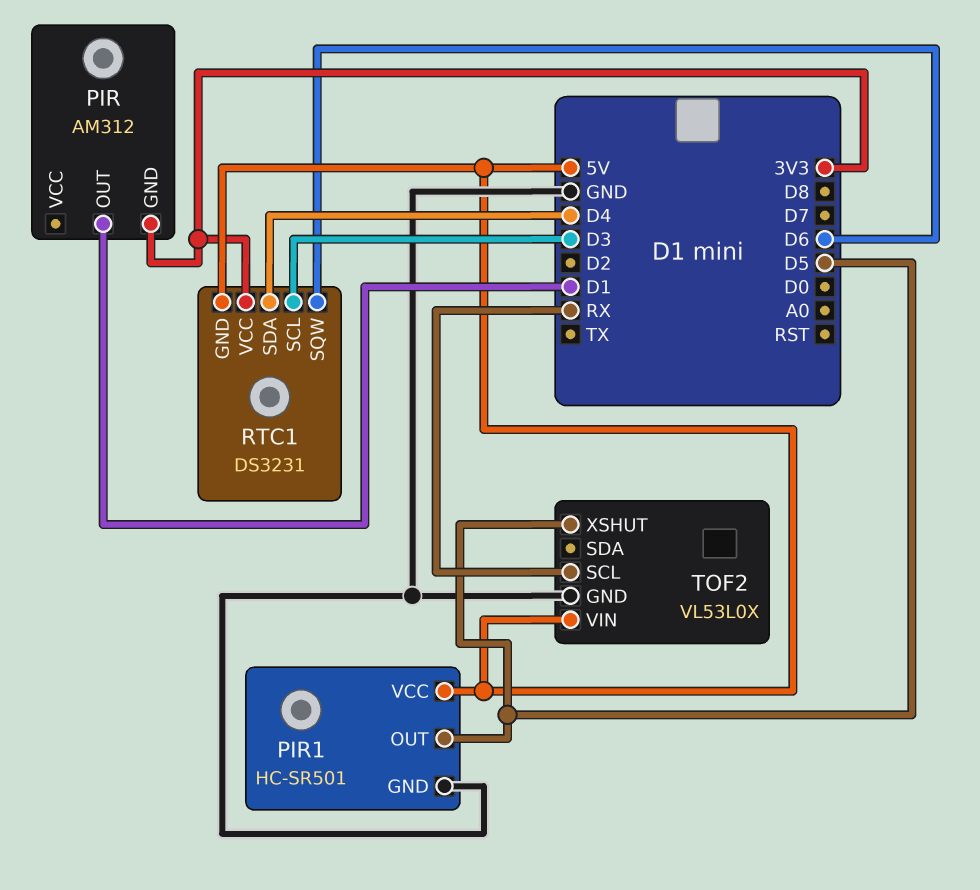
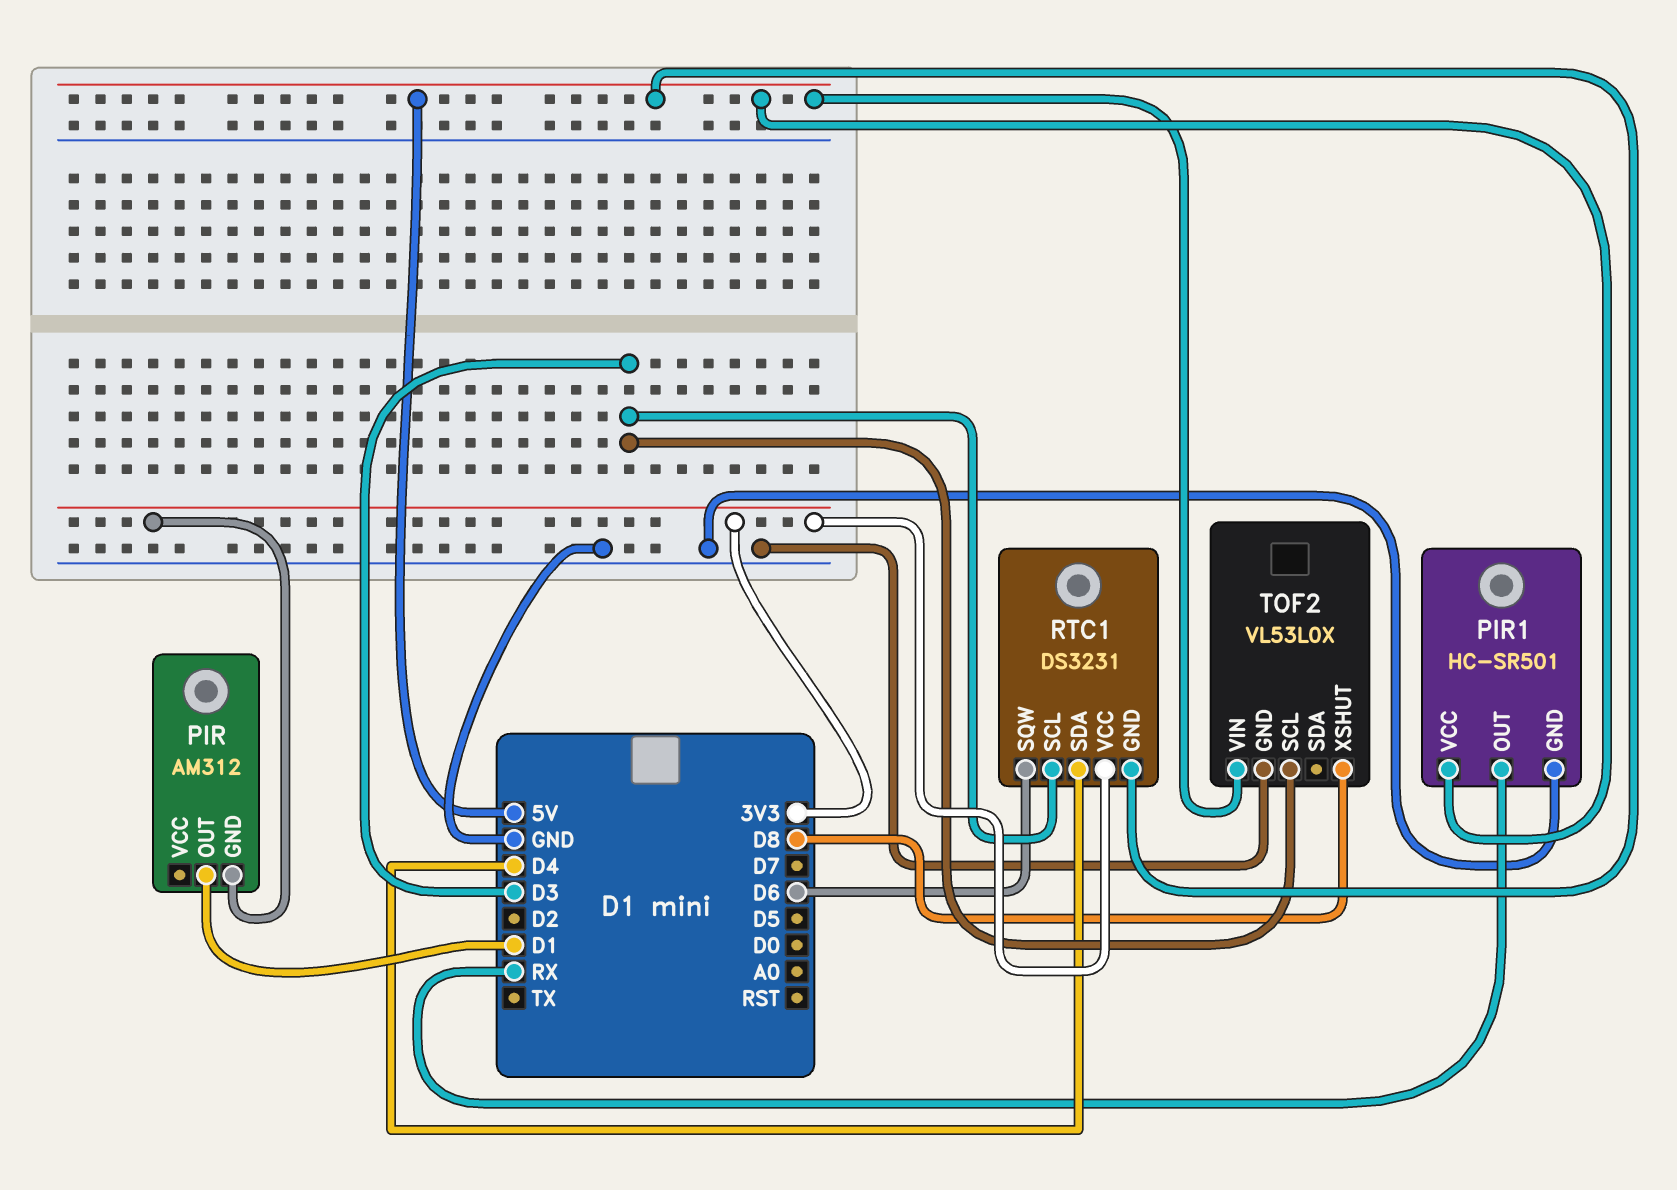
PIR1 pin OUT: D5 -> RX
TOF2 pin SCL: RX -> D3
TOF2 pin XSHUT: D5 -> D8

